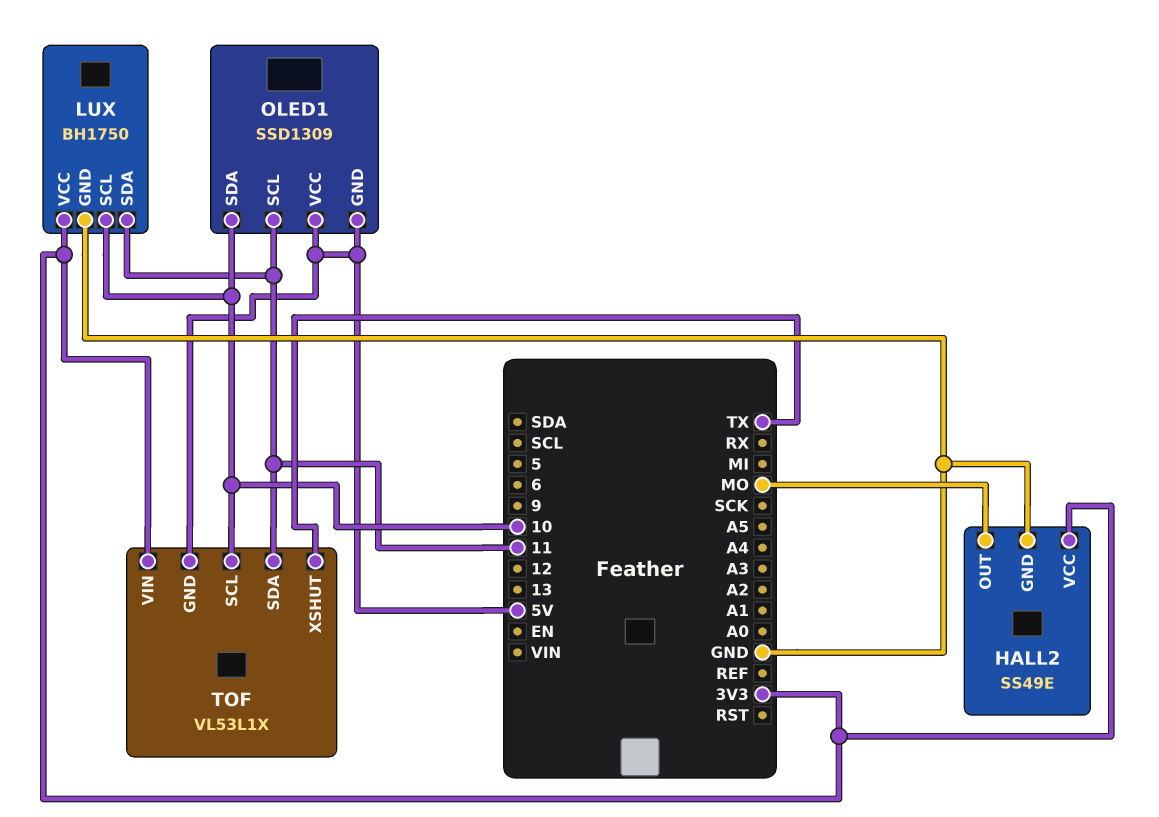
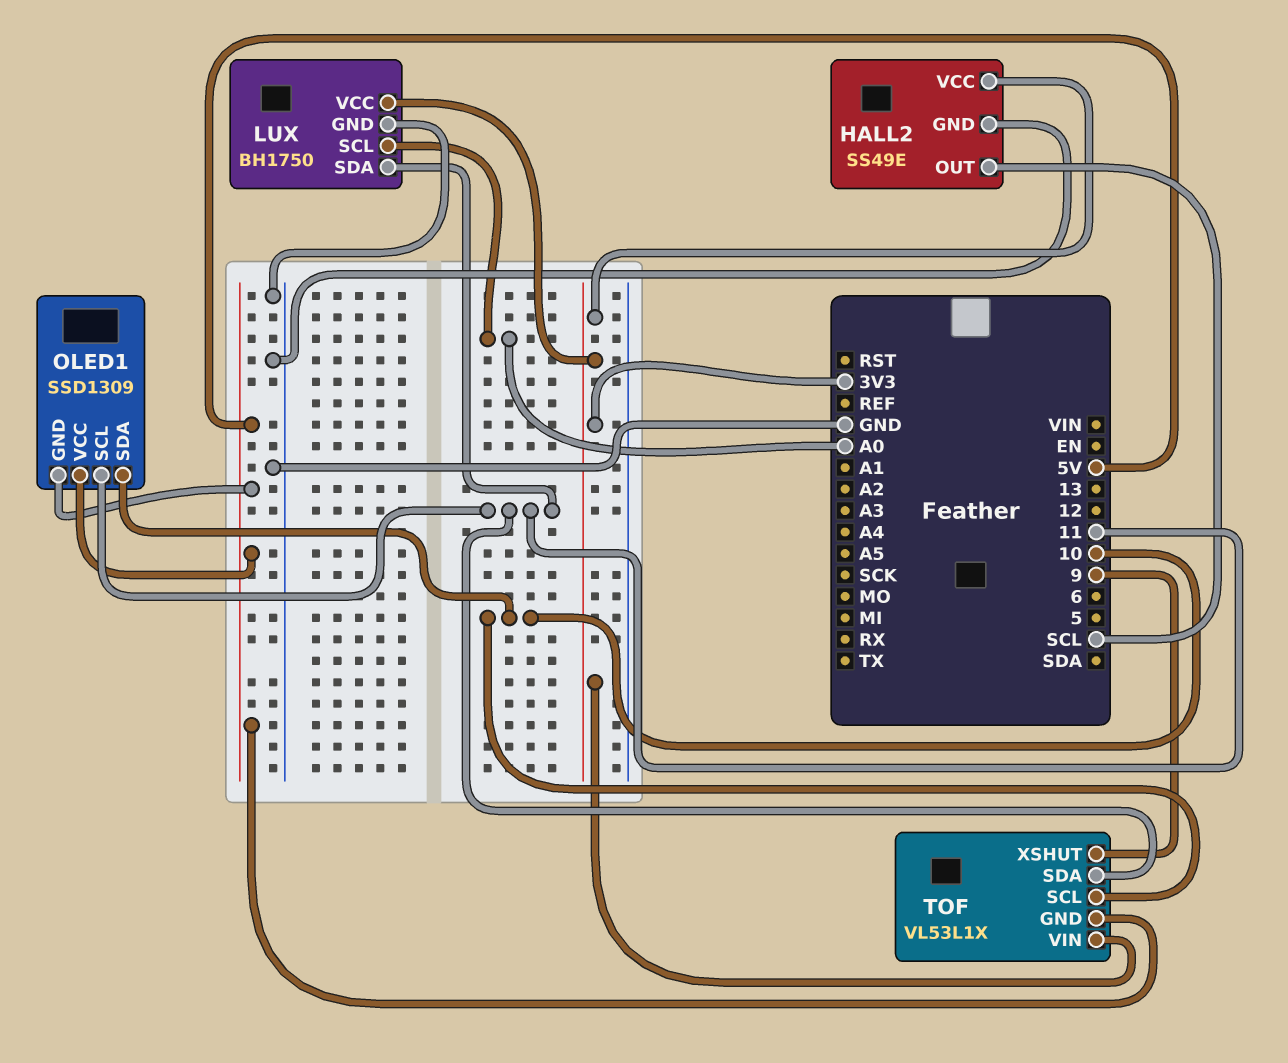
HALL2 pin OUT: MO -> SCL
LUX pin SCL: 10 -> A0
TOF pin XSHUT: TX -> 9

